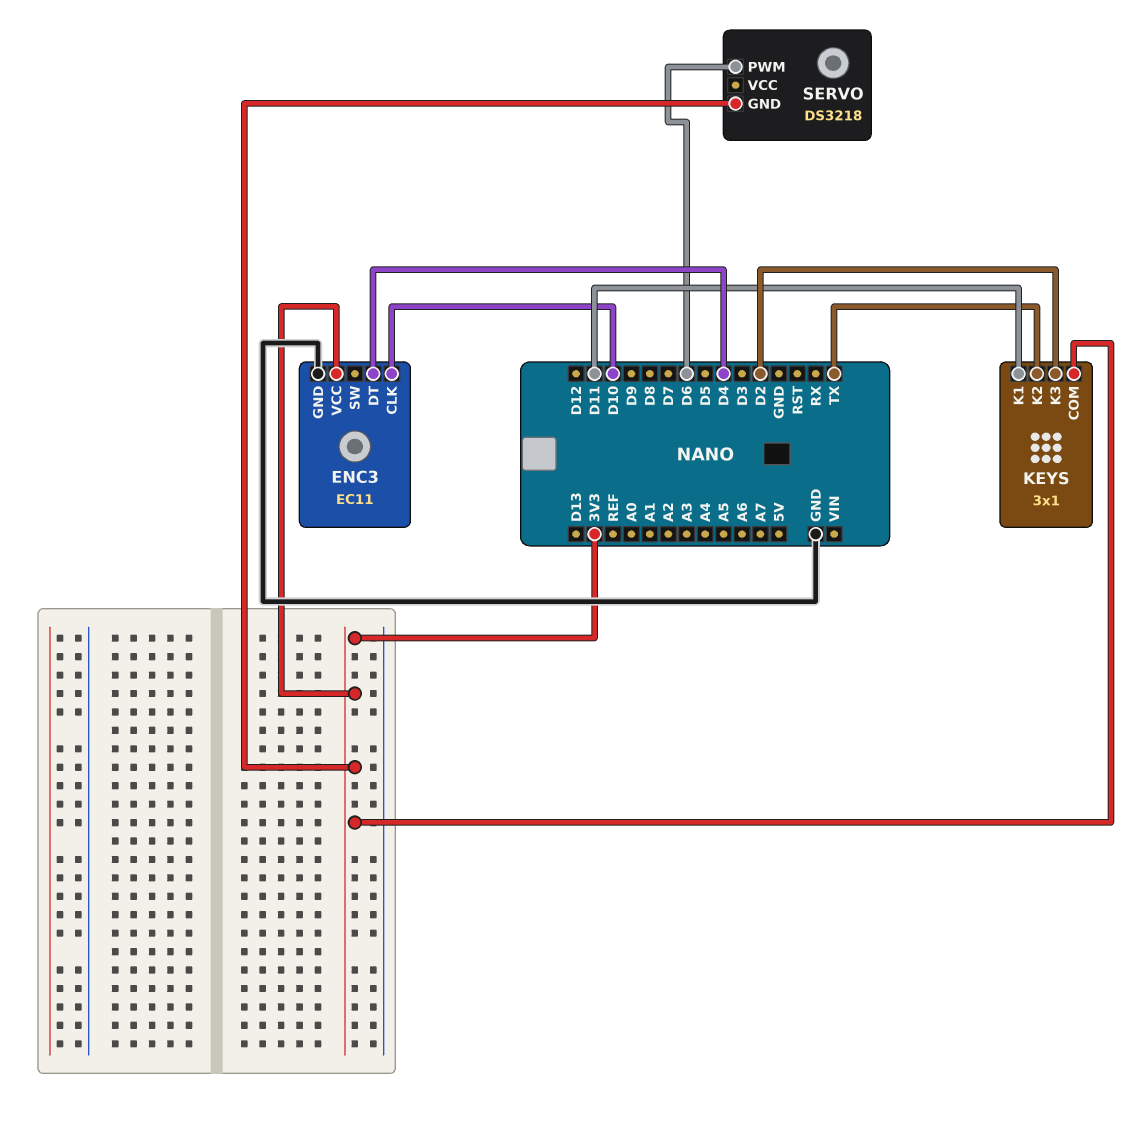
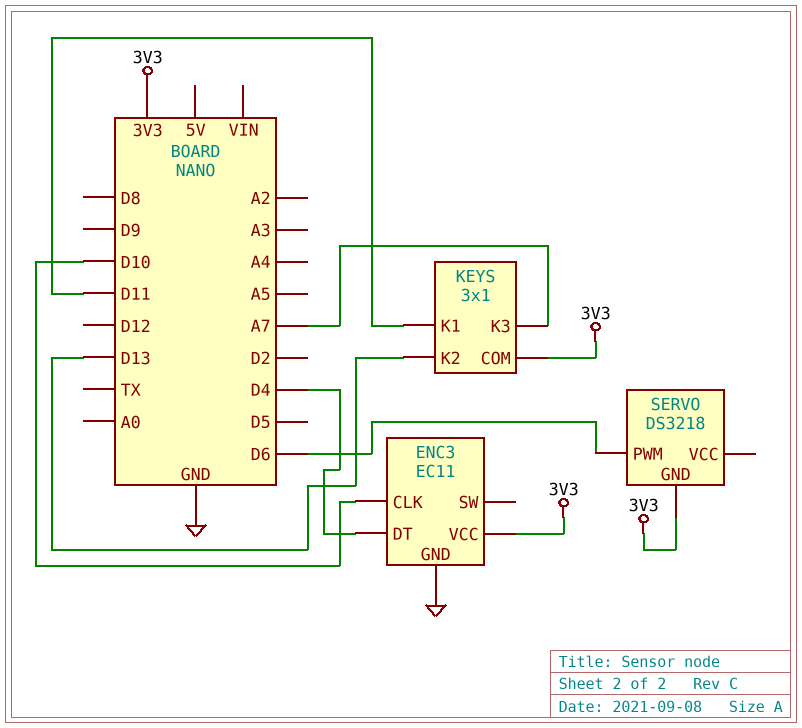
KEYS pin K2: TX -> D13
KEYS pin K3: D2 -> A7

